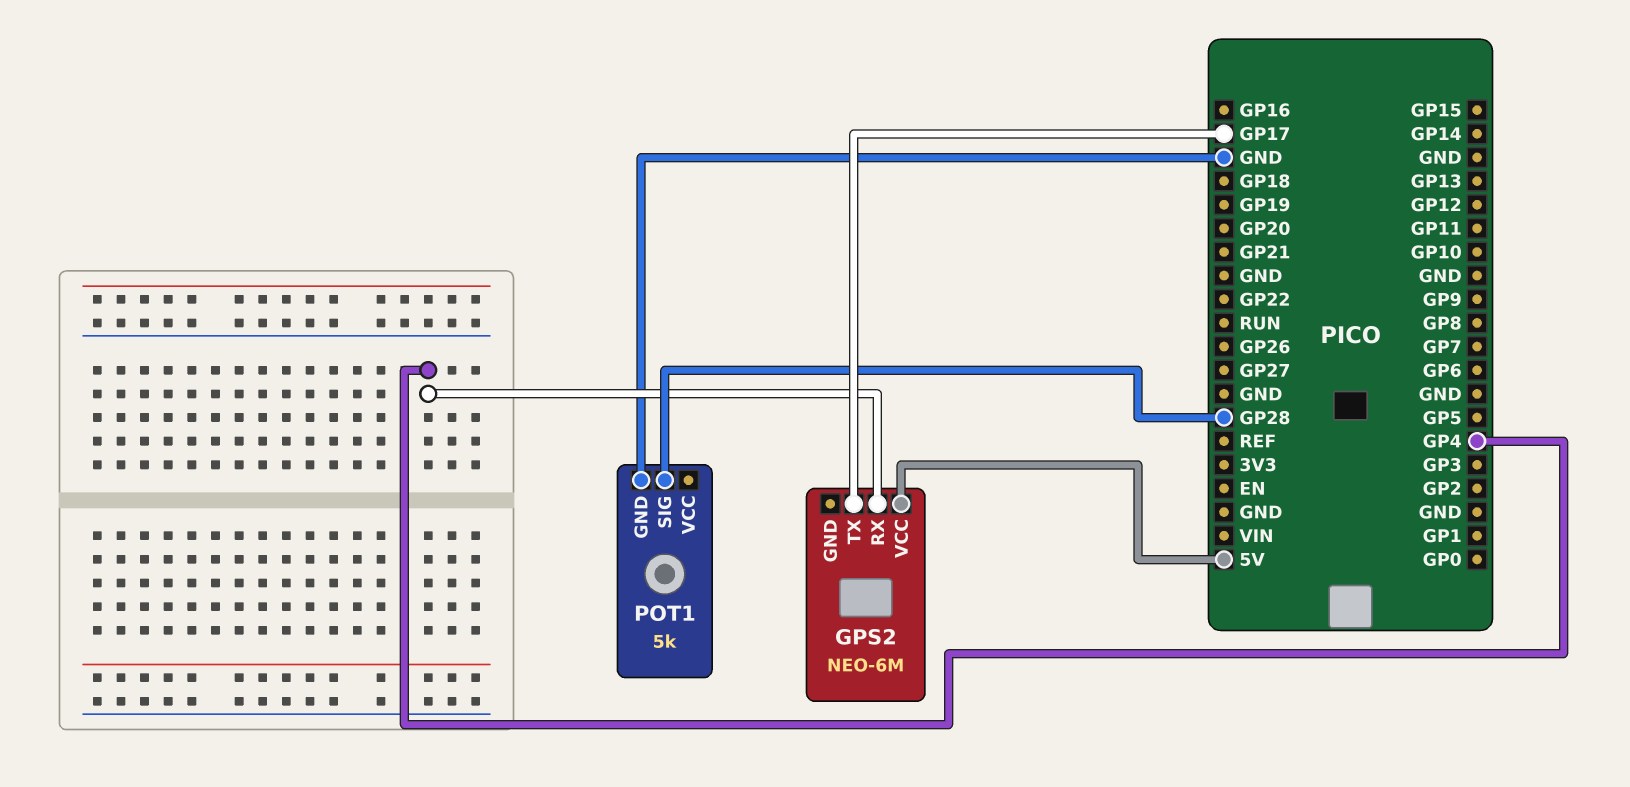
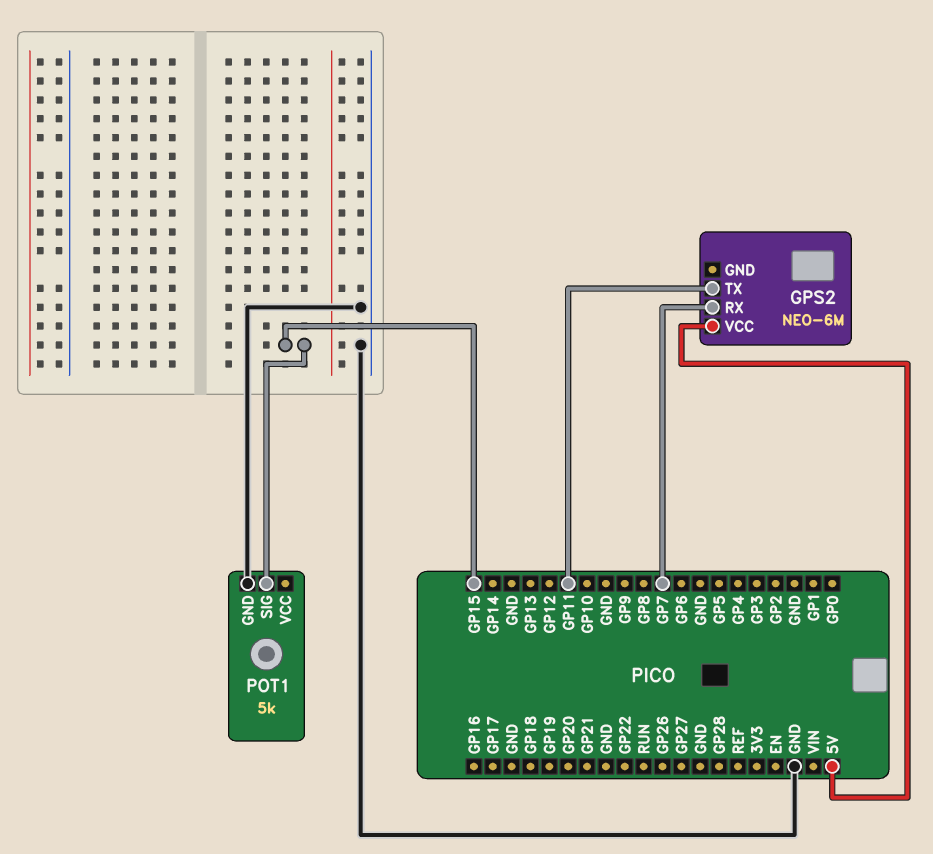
GPS2 pin RX: GP4 -> GP7
GPS2 pin TX: GP17 -> GP11
POT1 pin SIG: GP28 -> GP15

